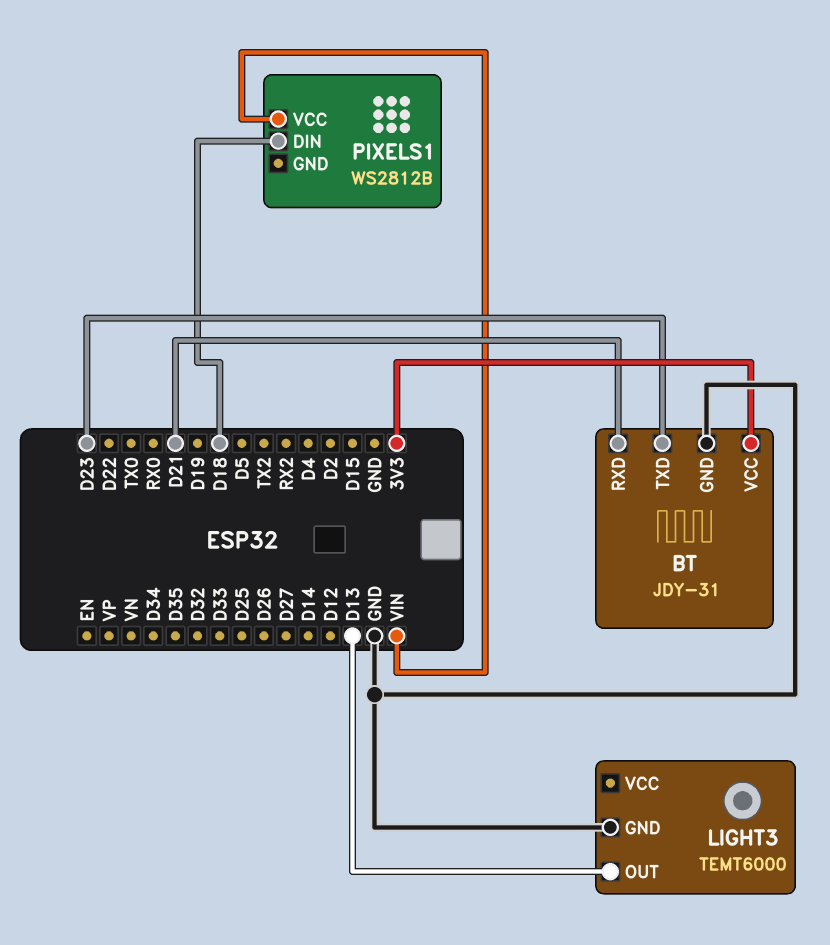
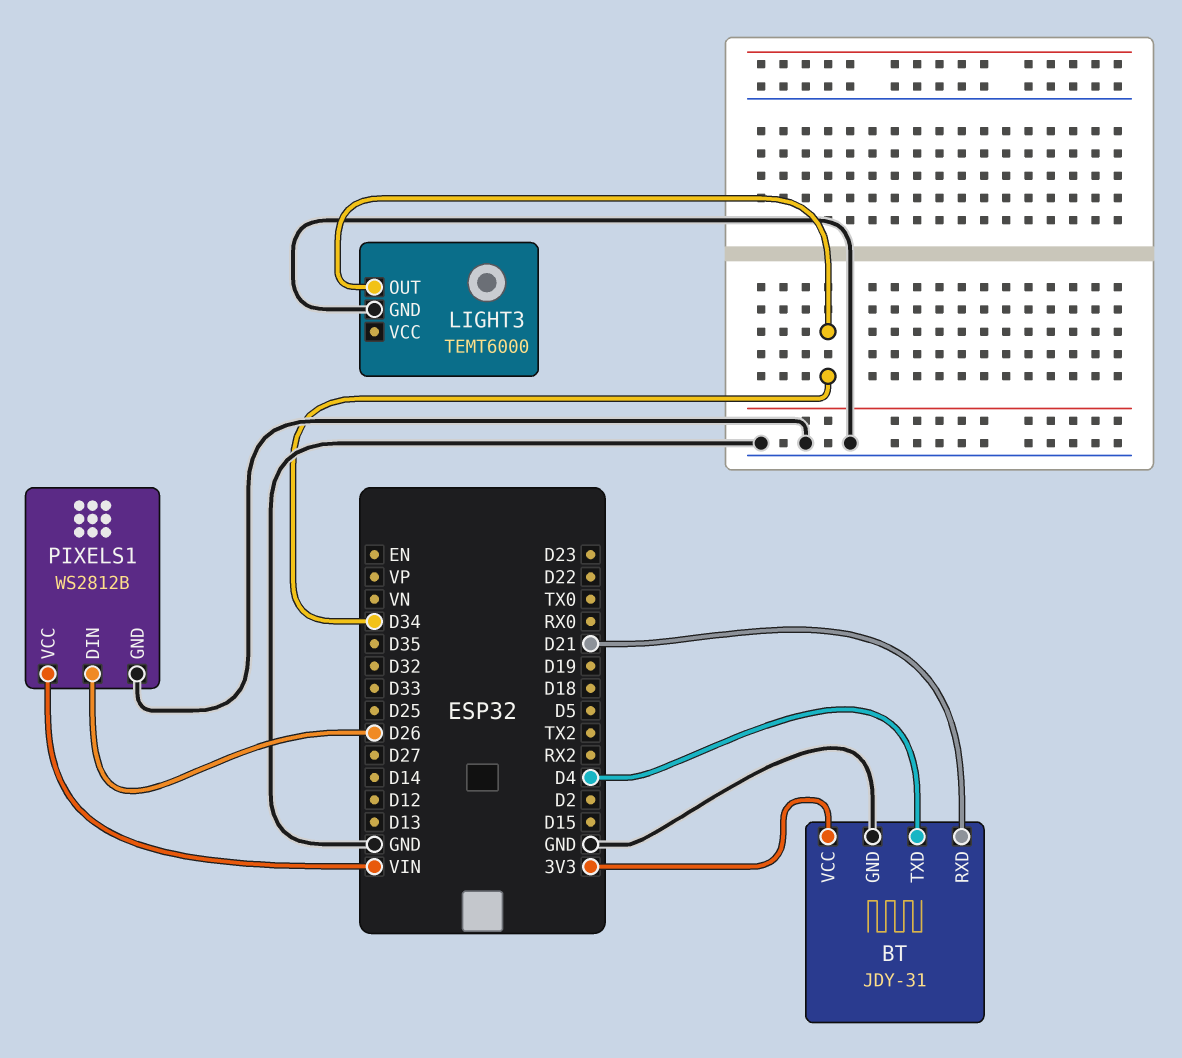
BT pin TXD: D23 -> D4
LIGHT3 pin OUT: D13 -> D34
PIXELS1 pin DIN: D18 -> D26
PIXELS1 pin GND: none -> GND

